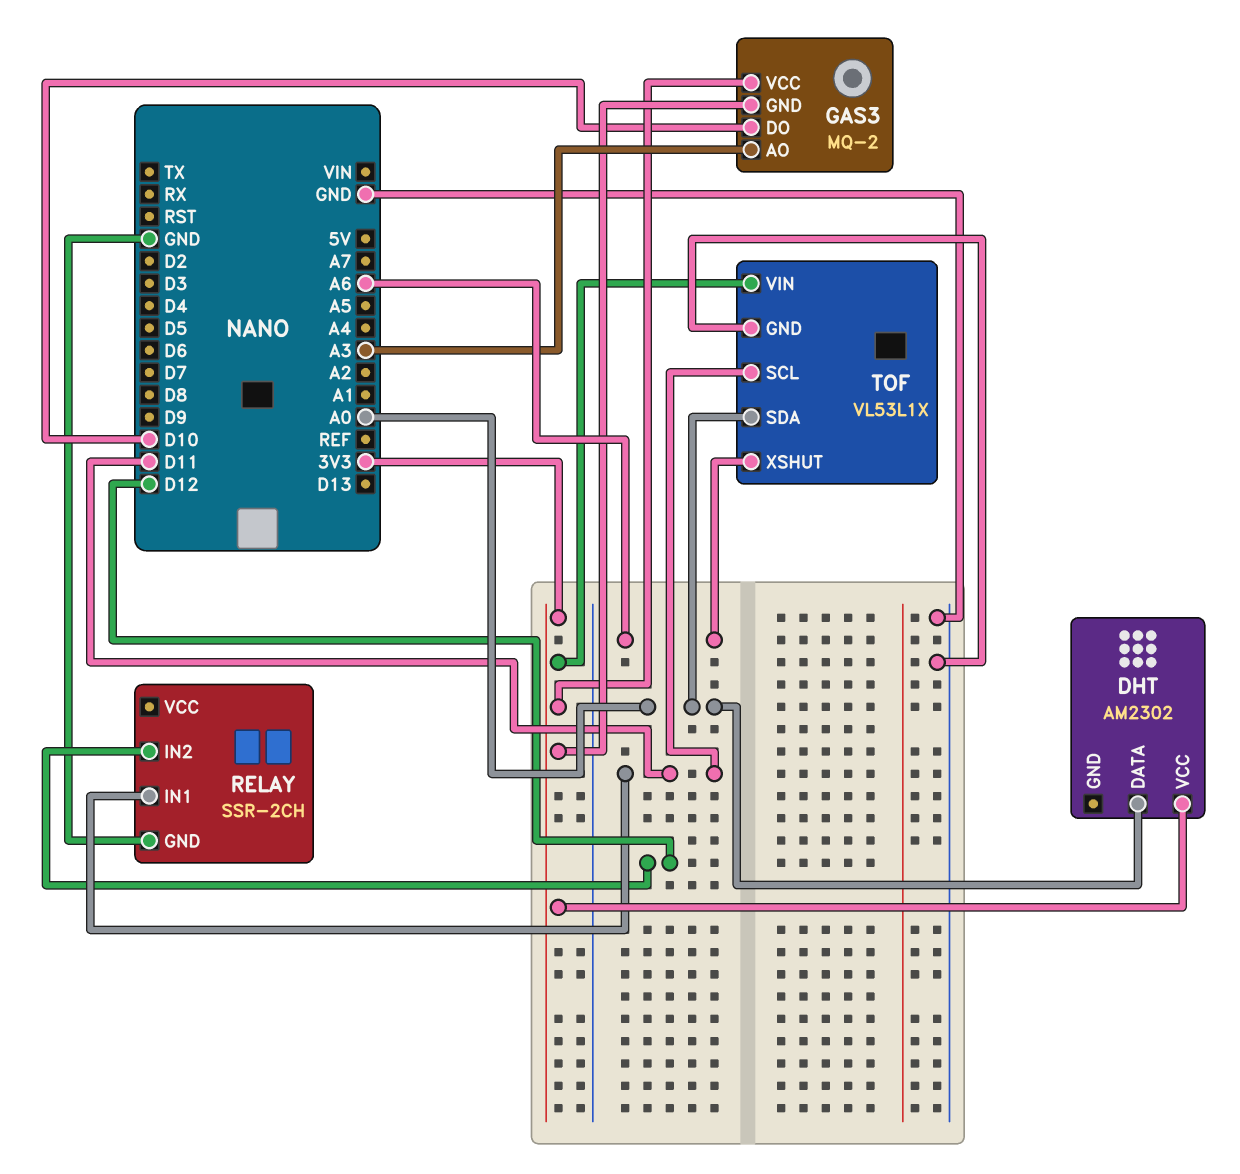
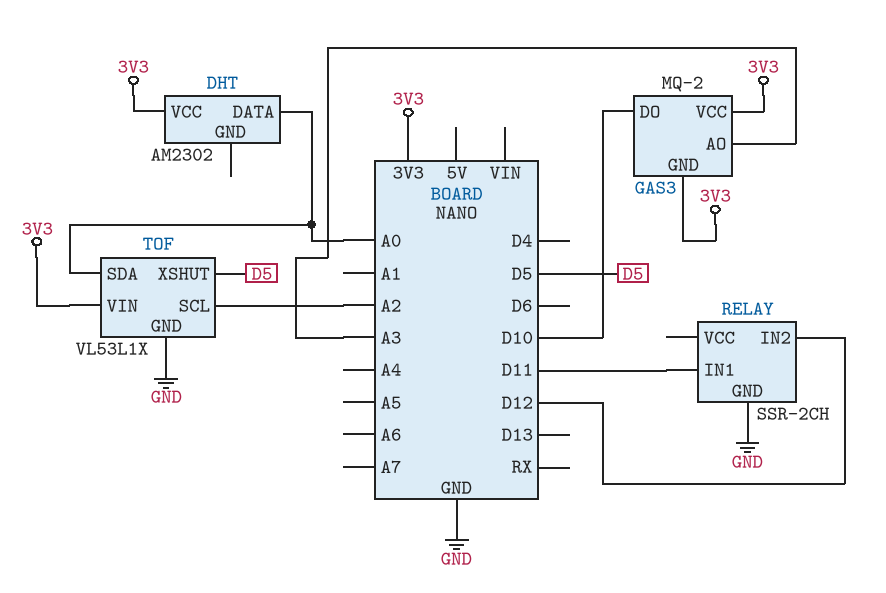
TOF pin SCL: D11 -> A2
TOF pin XSHUT: A6 -> D5

